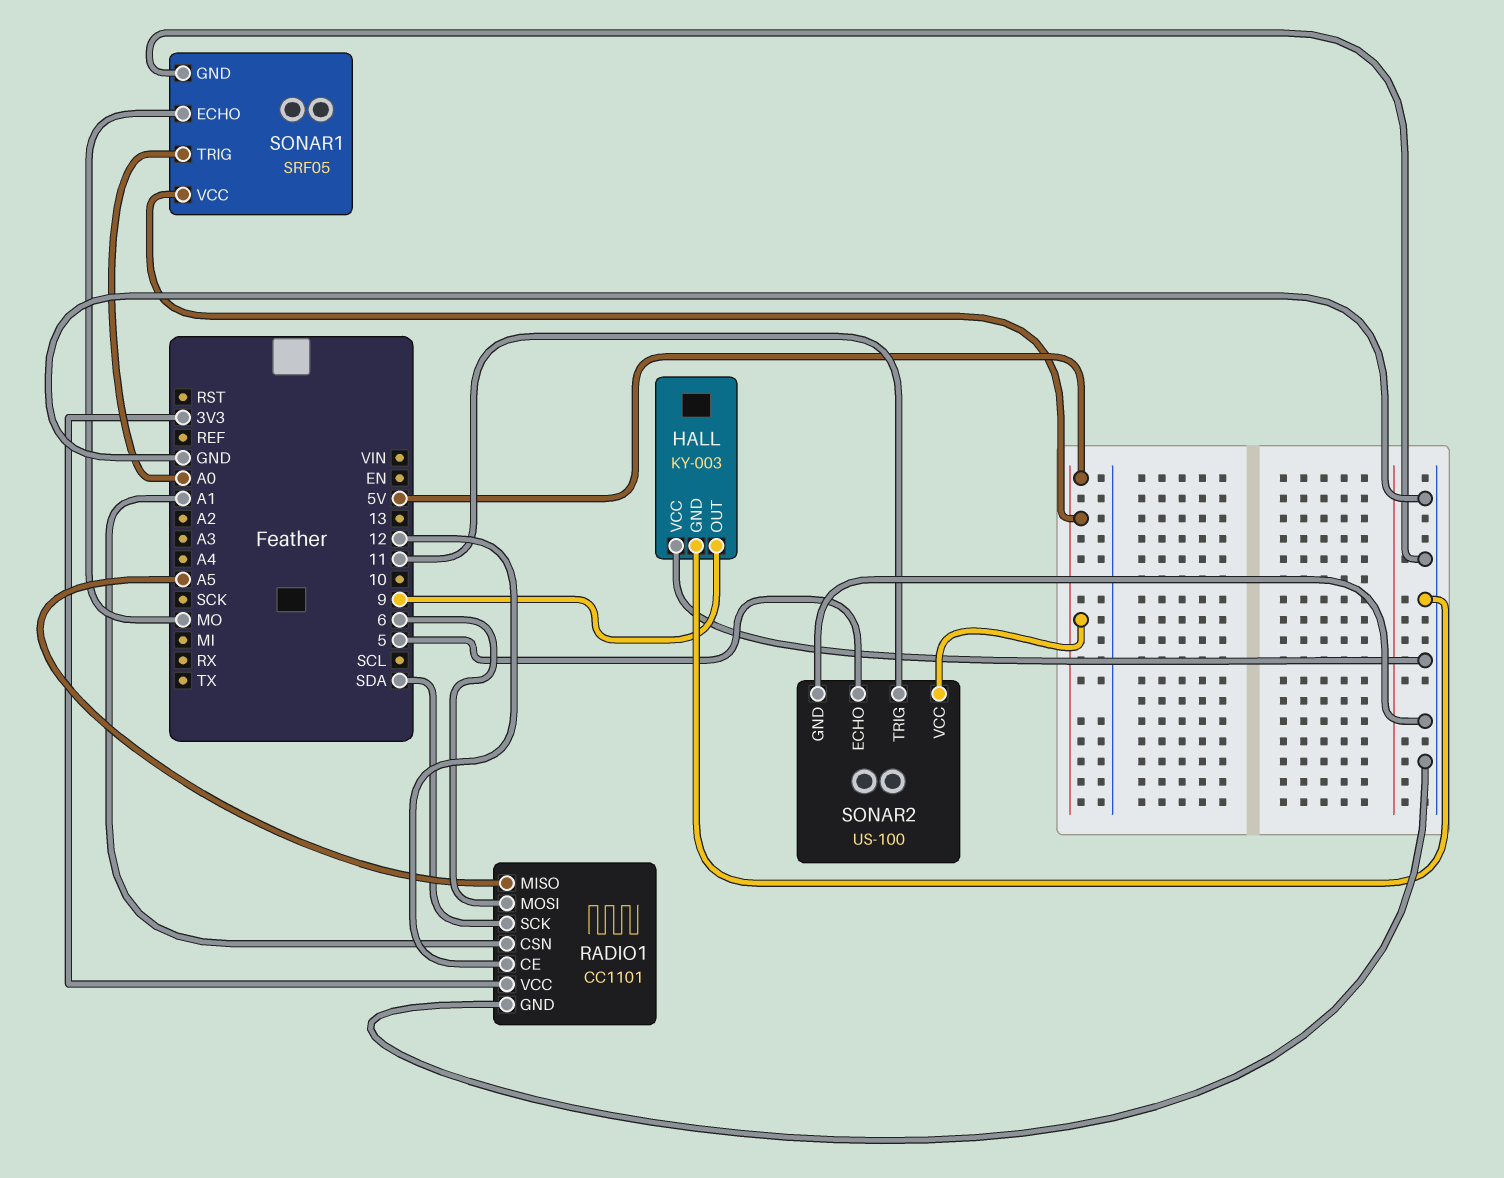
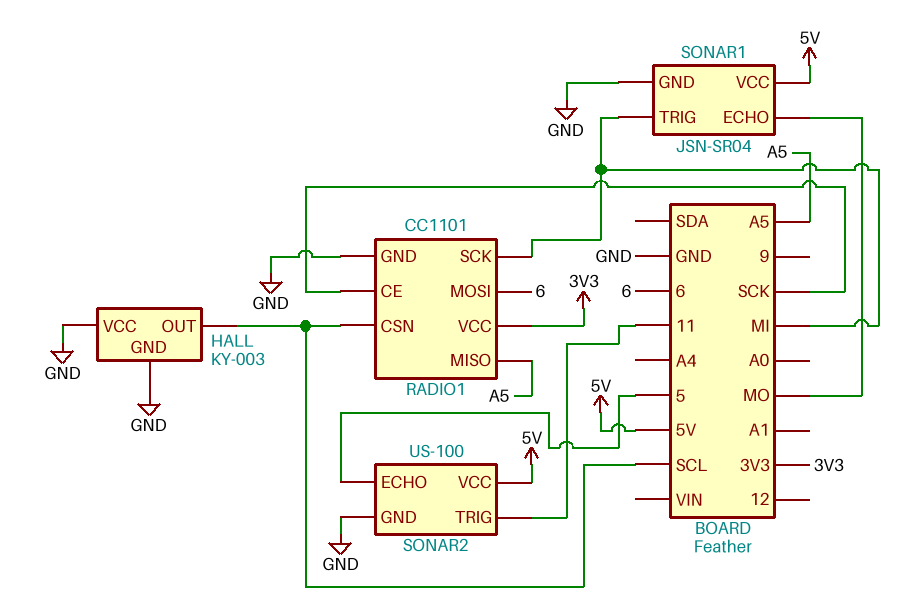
HALL pin OUT: 9 -> SCL
RADIO1 pin CE: 12 -> SCK
RADIO1 pin CSN: A1 -> SCL
RADIO1 pin SCK: SDA -> MI
SONAR1: SRF05 -> JSN-SR04
SONAR1 pin TRIG: A0 -> MI

